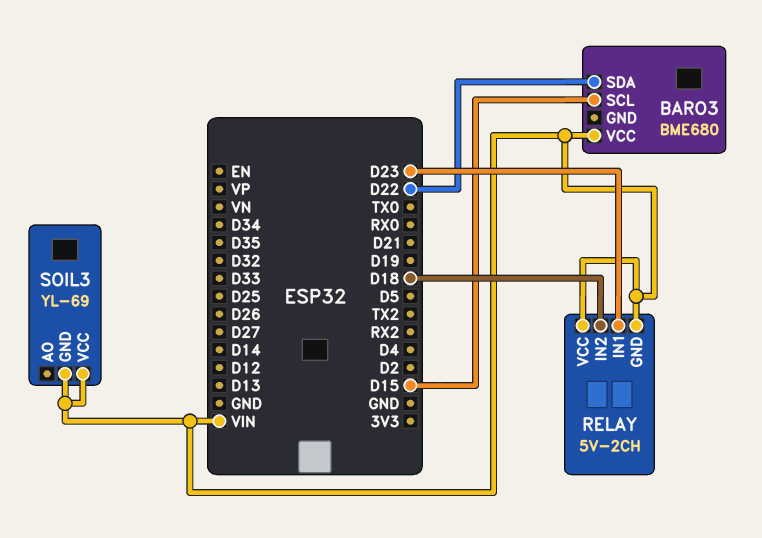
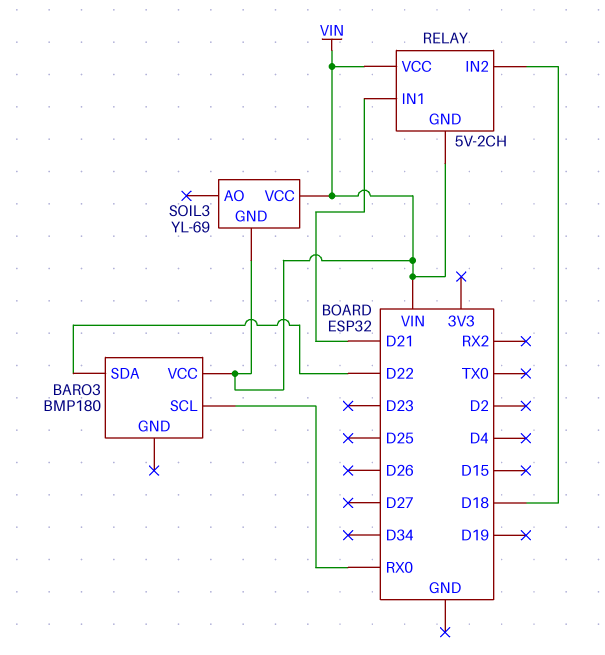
BARO3: BME680 -> BMP180
BARO3 pin SCL: D15 -> RX0
RELAY pin IN1: D23 -> D21

